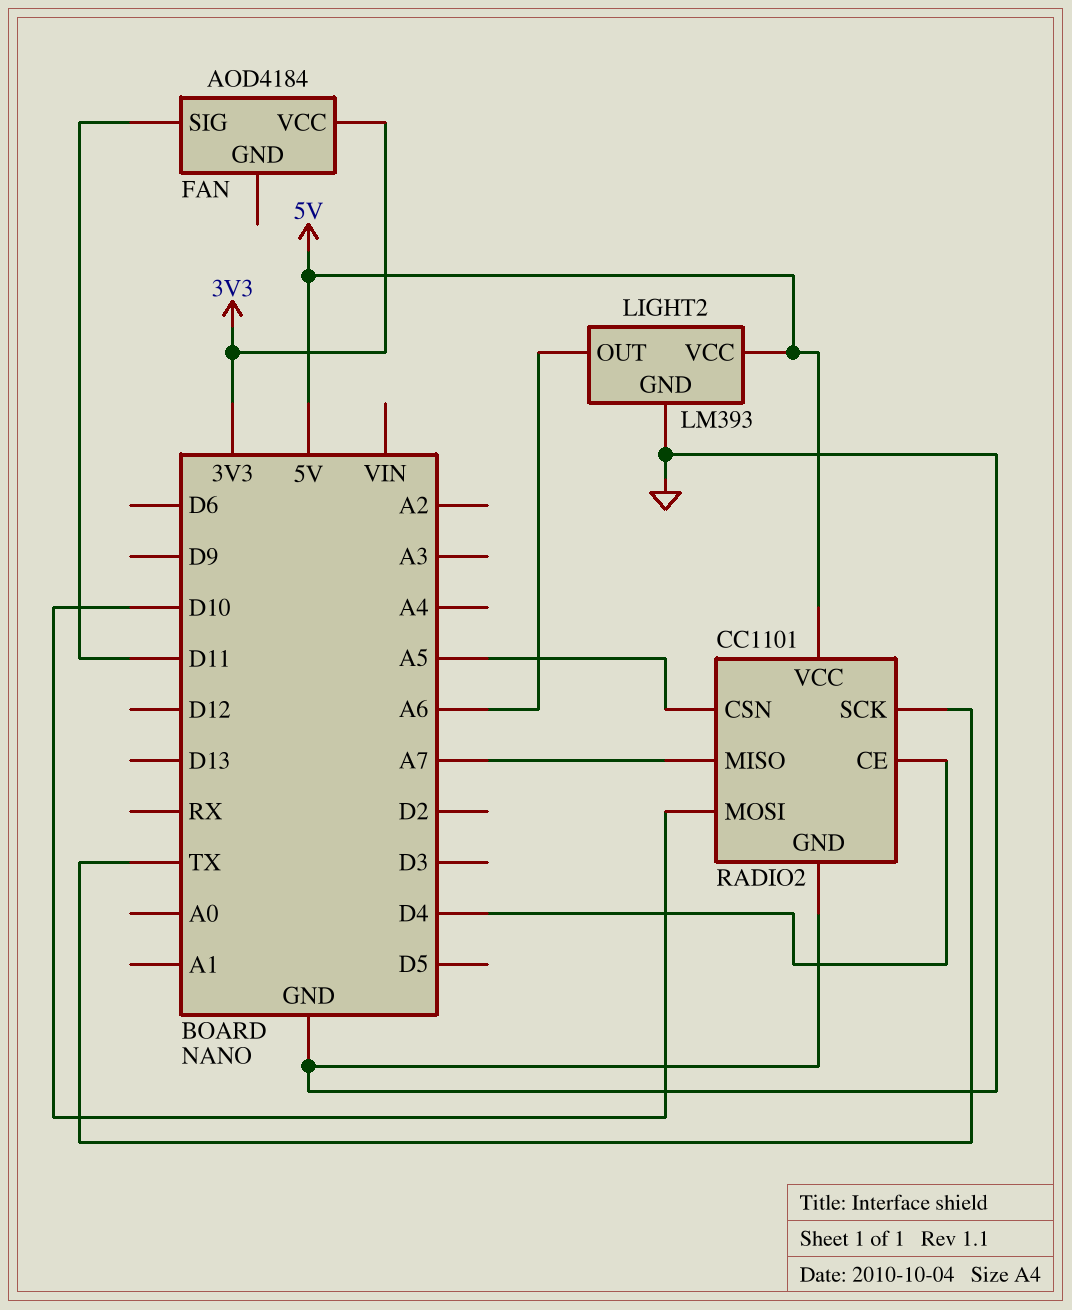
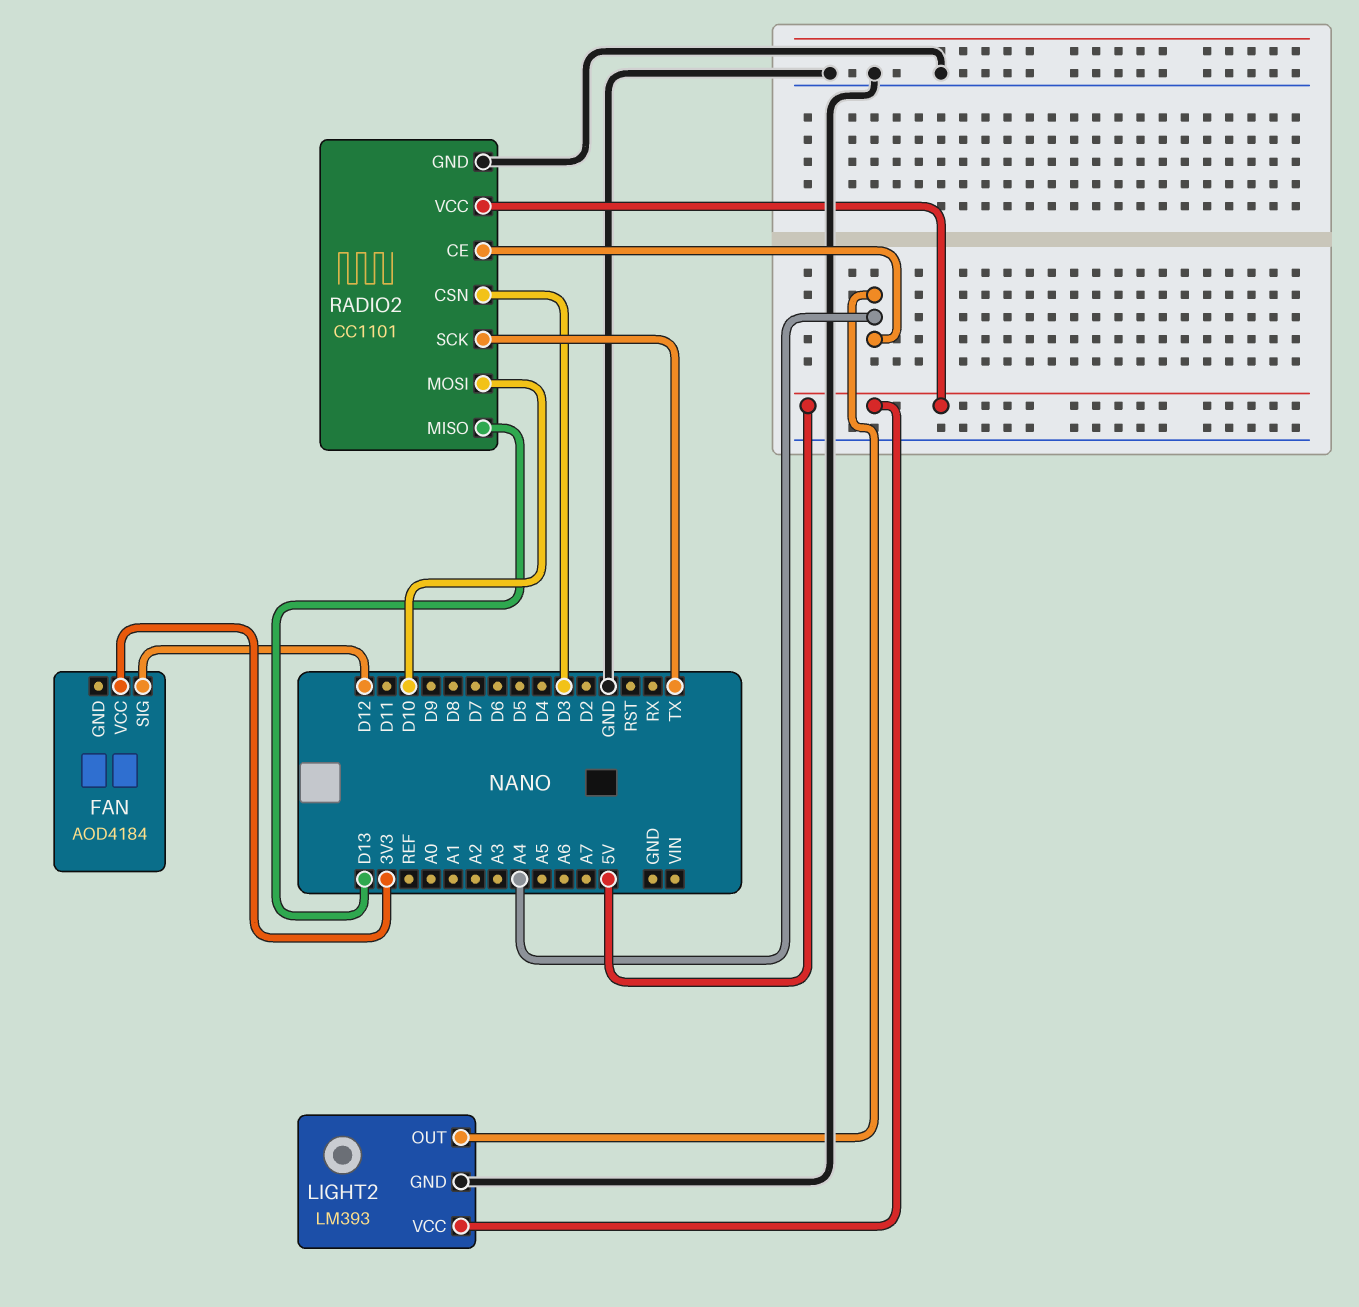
FAN pin SIG: D11 -> D12
LIGHT2 pin OUT: A6 -> A4
RADIO2 pin CE: D4 -> A4
RADIO2 pin CSN: A5 -> D3
RADIO2 pin MISO: A7 -> D13

